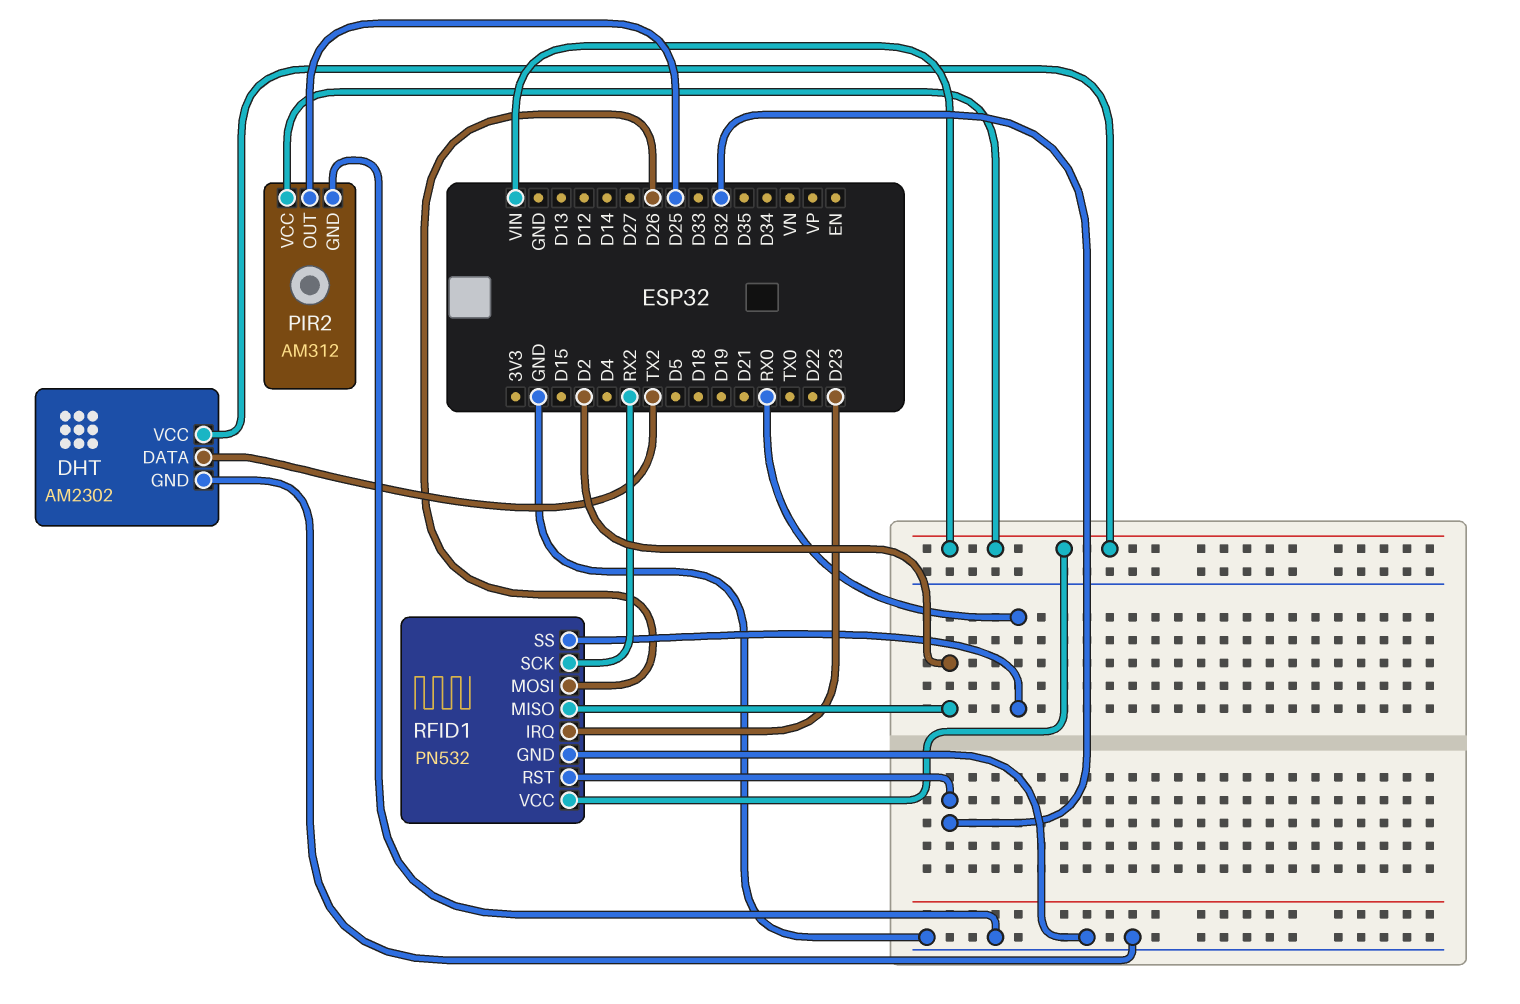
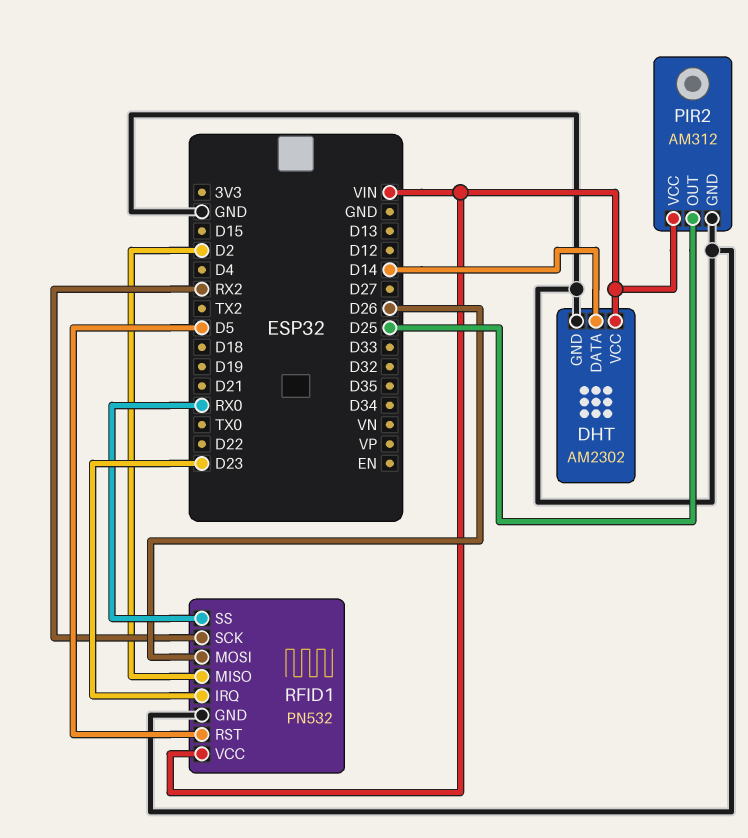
DHT pin DATA: TX2 -> D14
RFID1 pin RST: D32 -> D5

